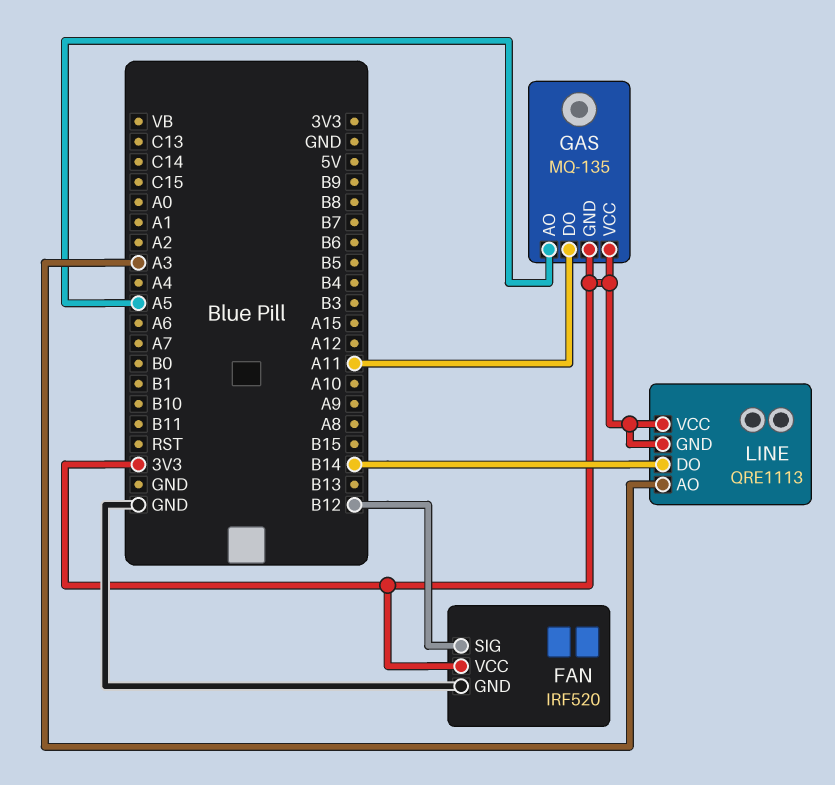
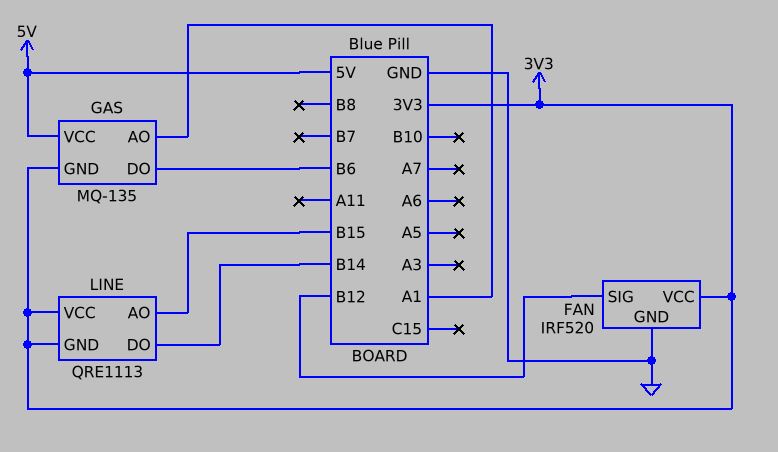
GAS pin AO: A5 -> A1
GAS pin DO: A11 -> B6
GAS pin VCC: 3V3 -> 5V
LINE pin AO: A3 -> B15

